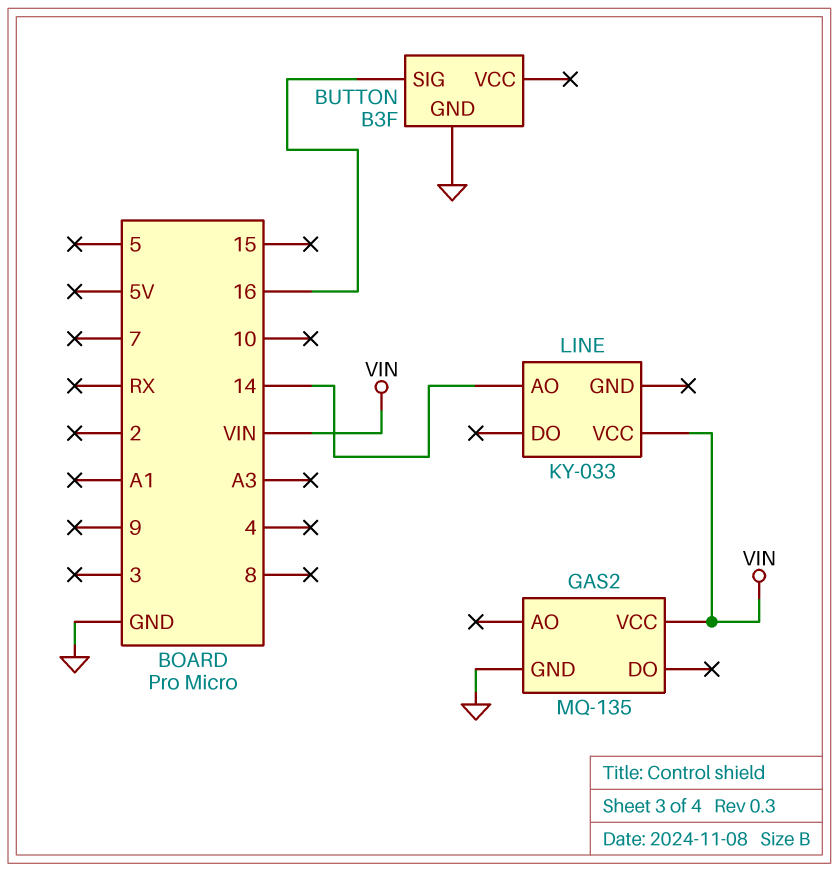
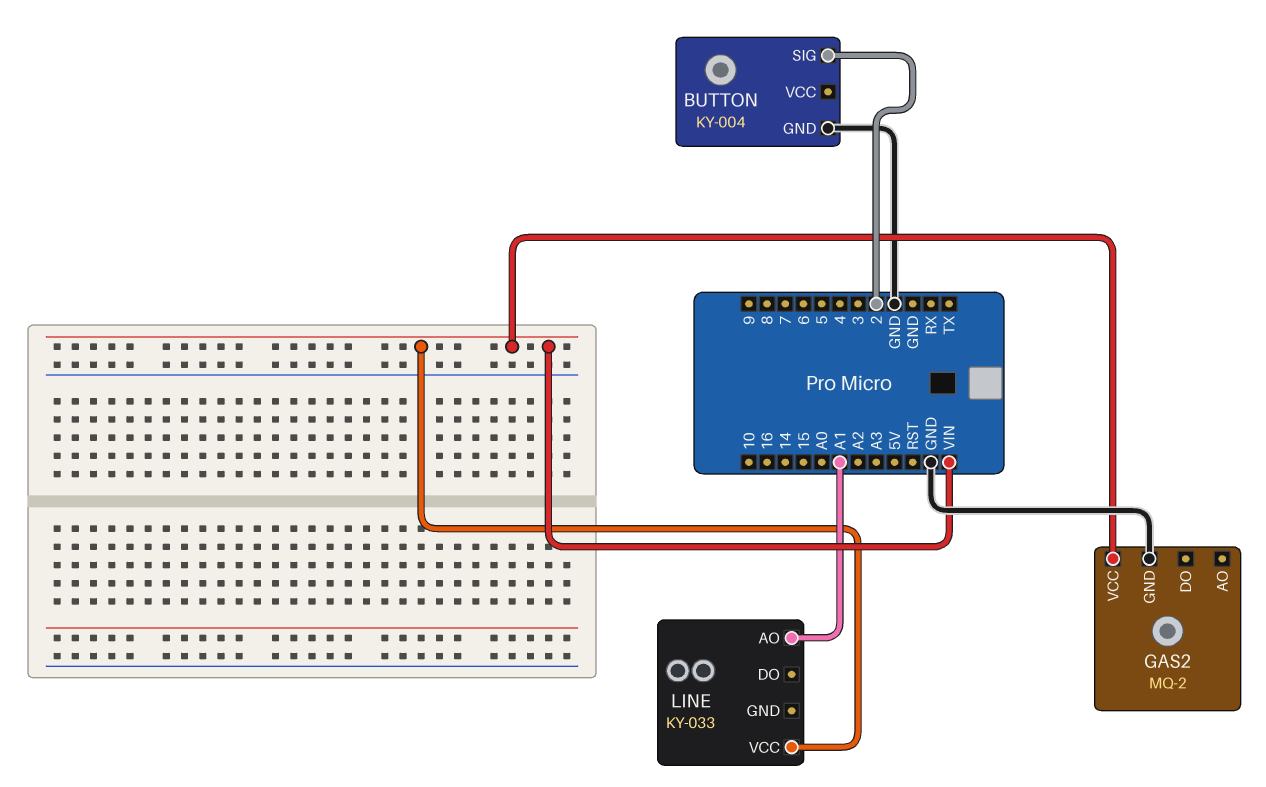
BUTTON: B3F -> KY-004
BUTTON pin SIG: 16 -> 2
GAS2: MQ-135 -> MQ-2
LINE pin AO: 14 -> A1

